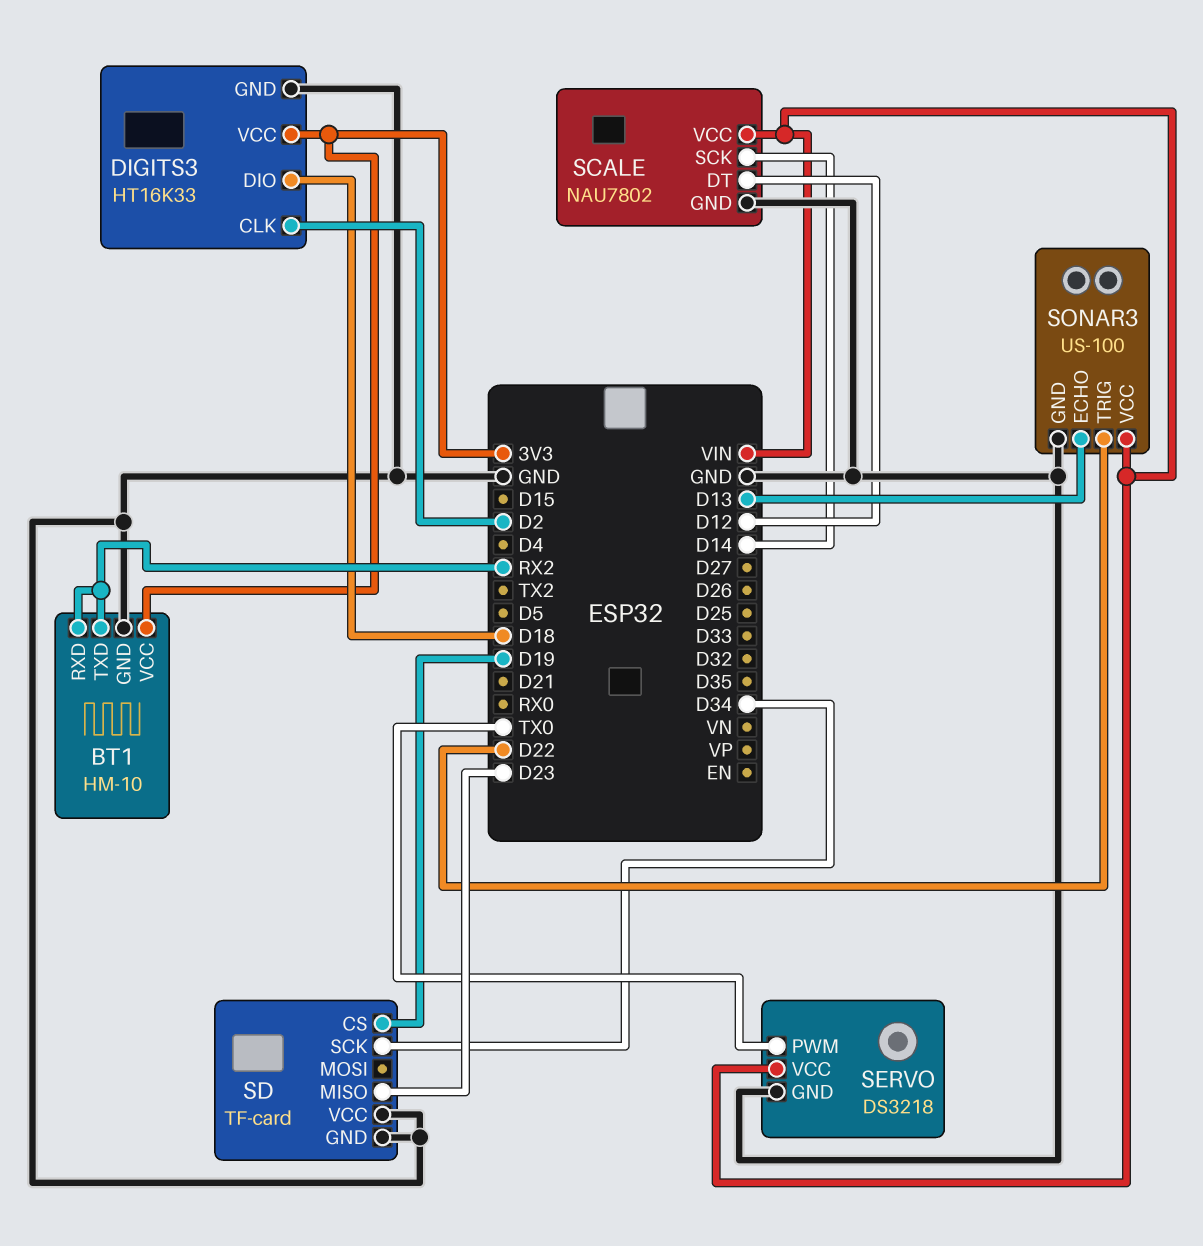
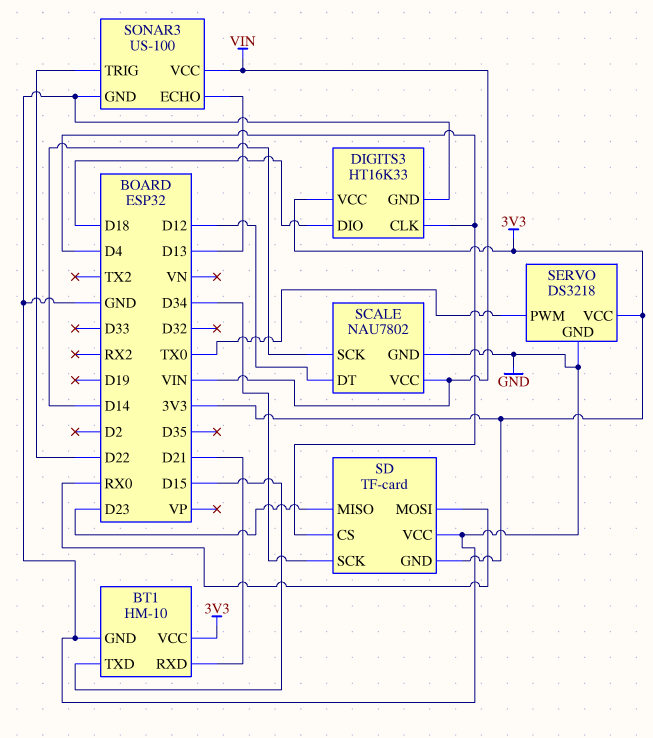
BT1 pin RXD: RX2 -> D21
BT1 pin TXD: RX2 -> D15
DIGITS3 pin CLK: D2 -> D4
SD pin CS: D19 -> D4
SD pin GND: GND -> 3V3
SD pin MOSI: none -> RX0
SERVO pin VCC: VIN -> 3V3

